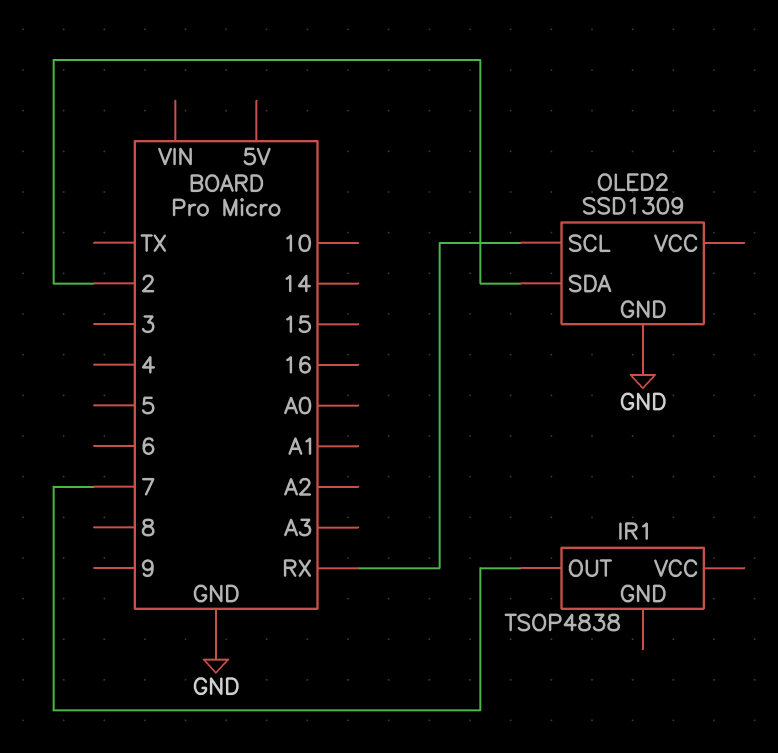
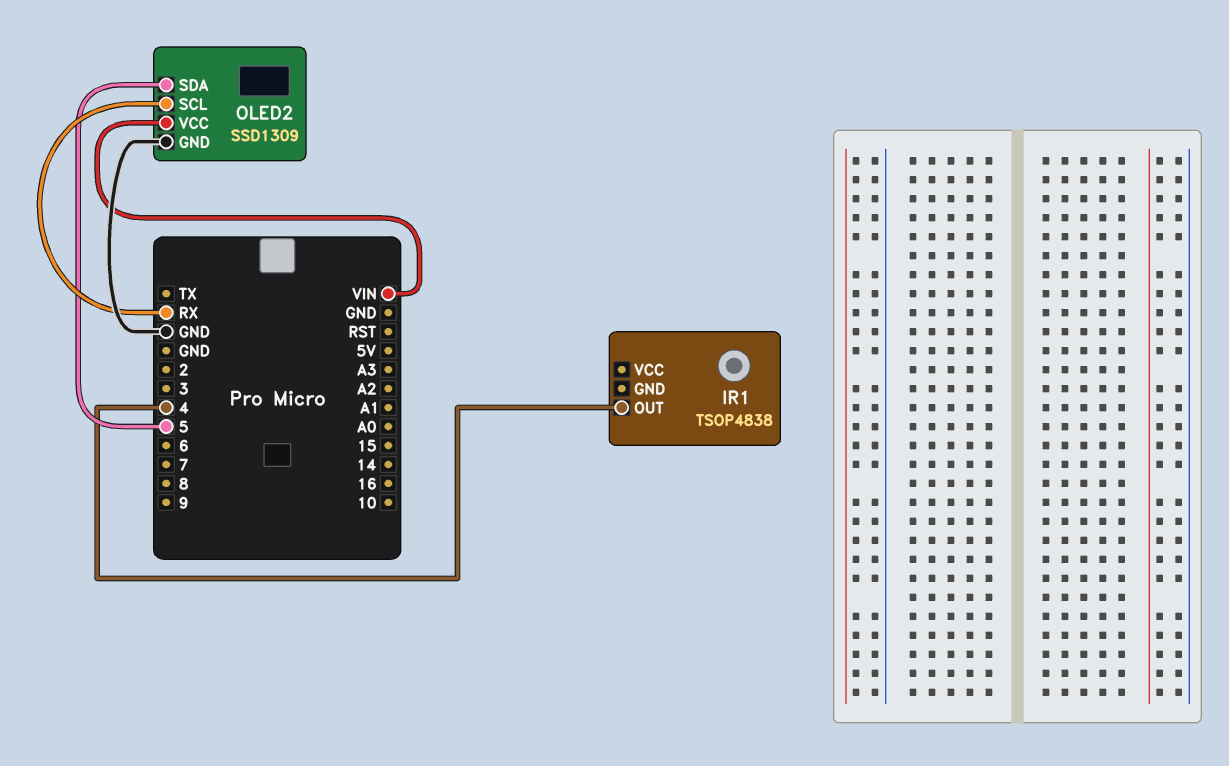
IR1 pin OUT: 7 -> 4
OLED2 pin SDA: 2 -> 5
OLED2 pin VCC: none -> VIN

